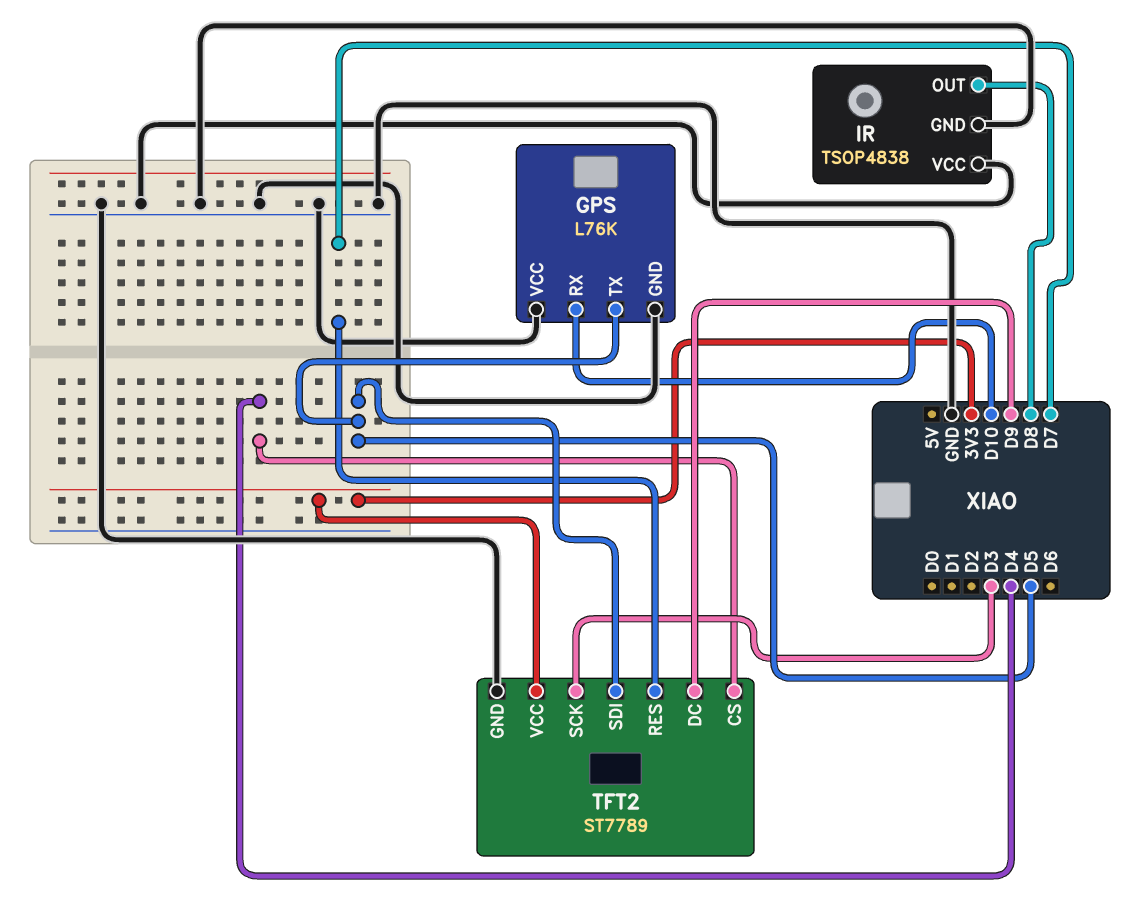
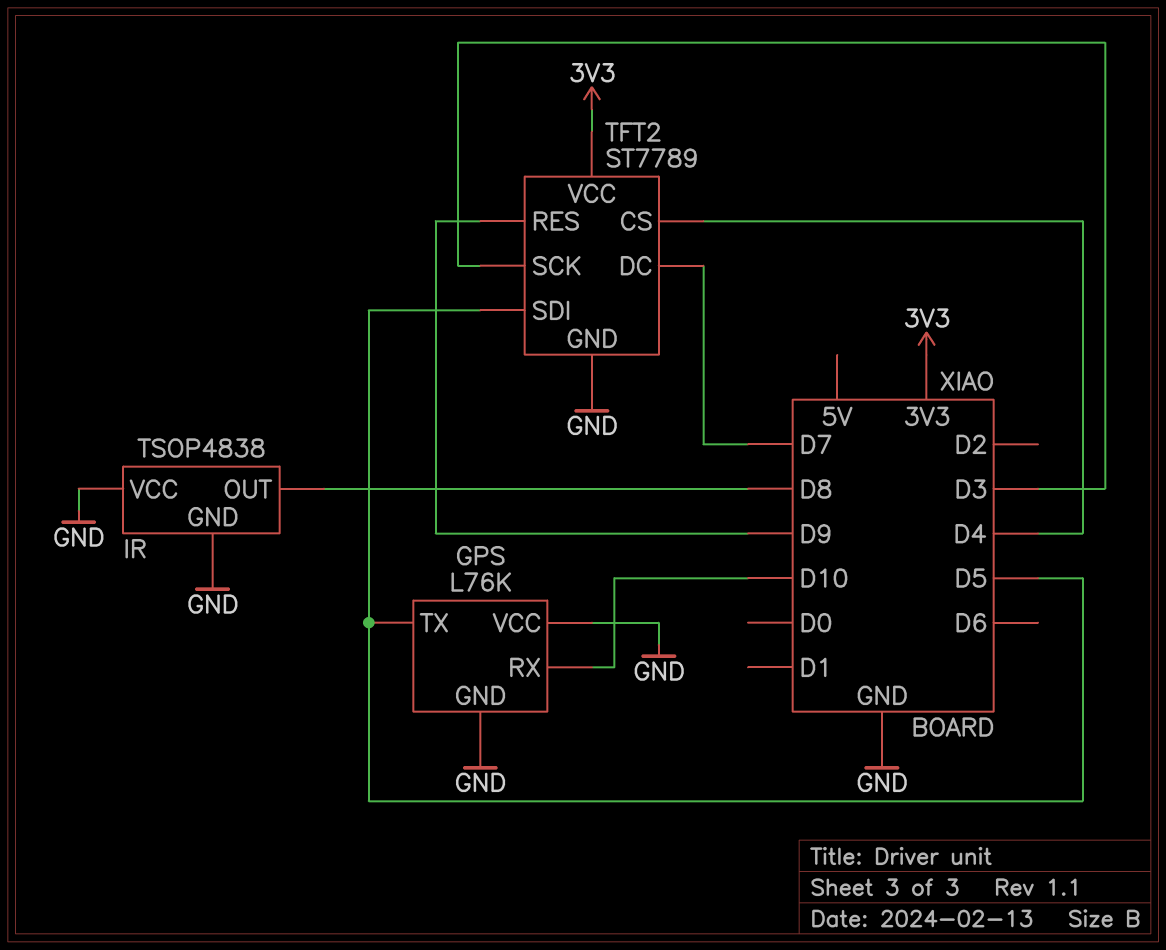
TFT2 pin DC: D9 -> D7
TFT2 pin RES: D7 -> D9

